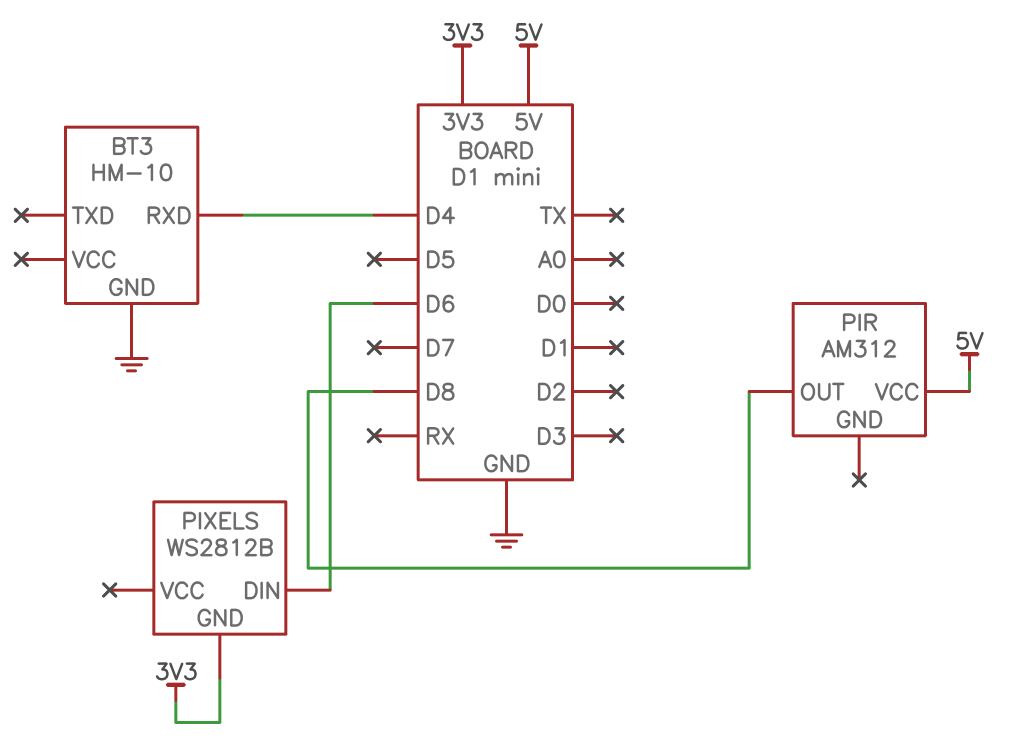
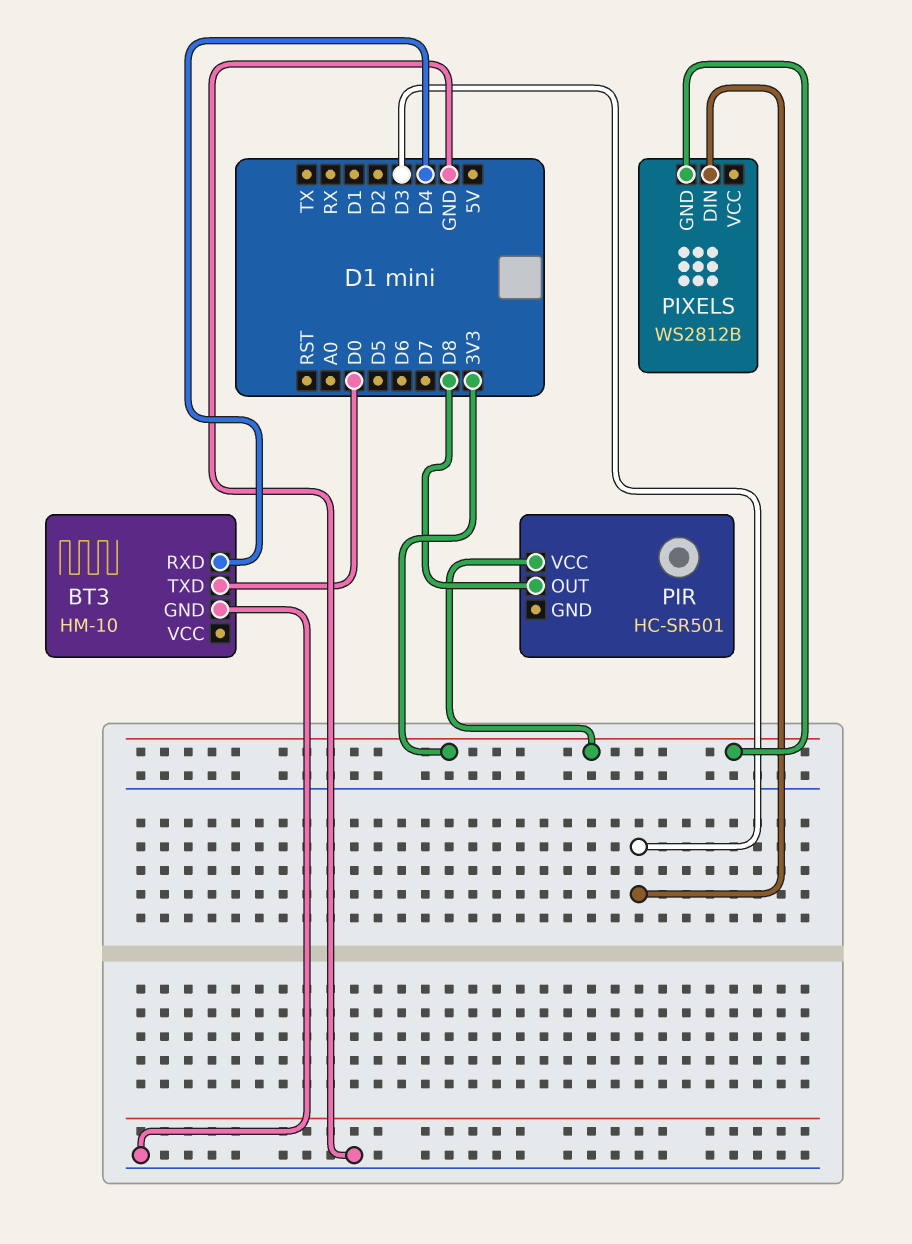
BT3 pin TXD: none -> D0
PIR: AM312 -> HC-SR501
PIR pin VCC: 5V -> 3V3
PIXELS pin DIN: D6 -> D3

